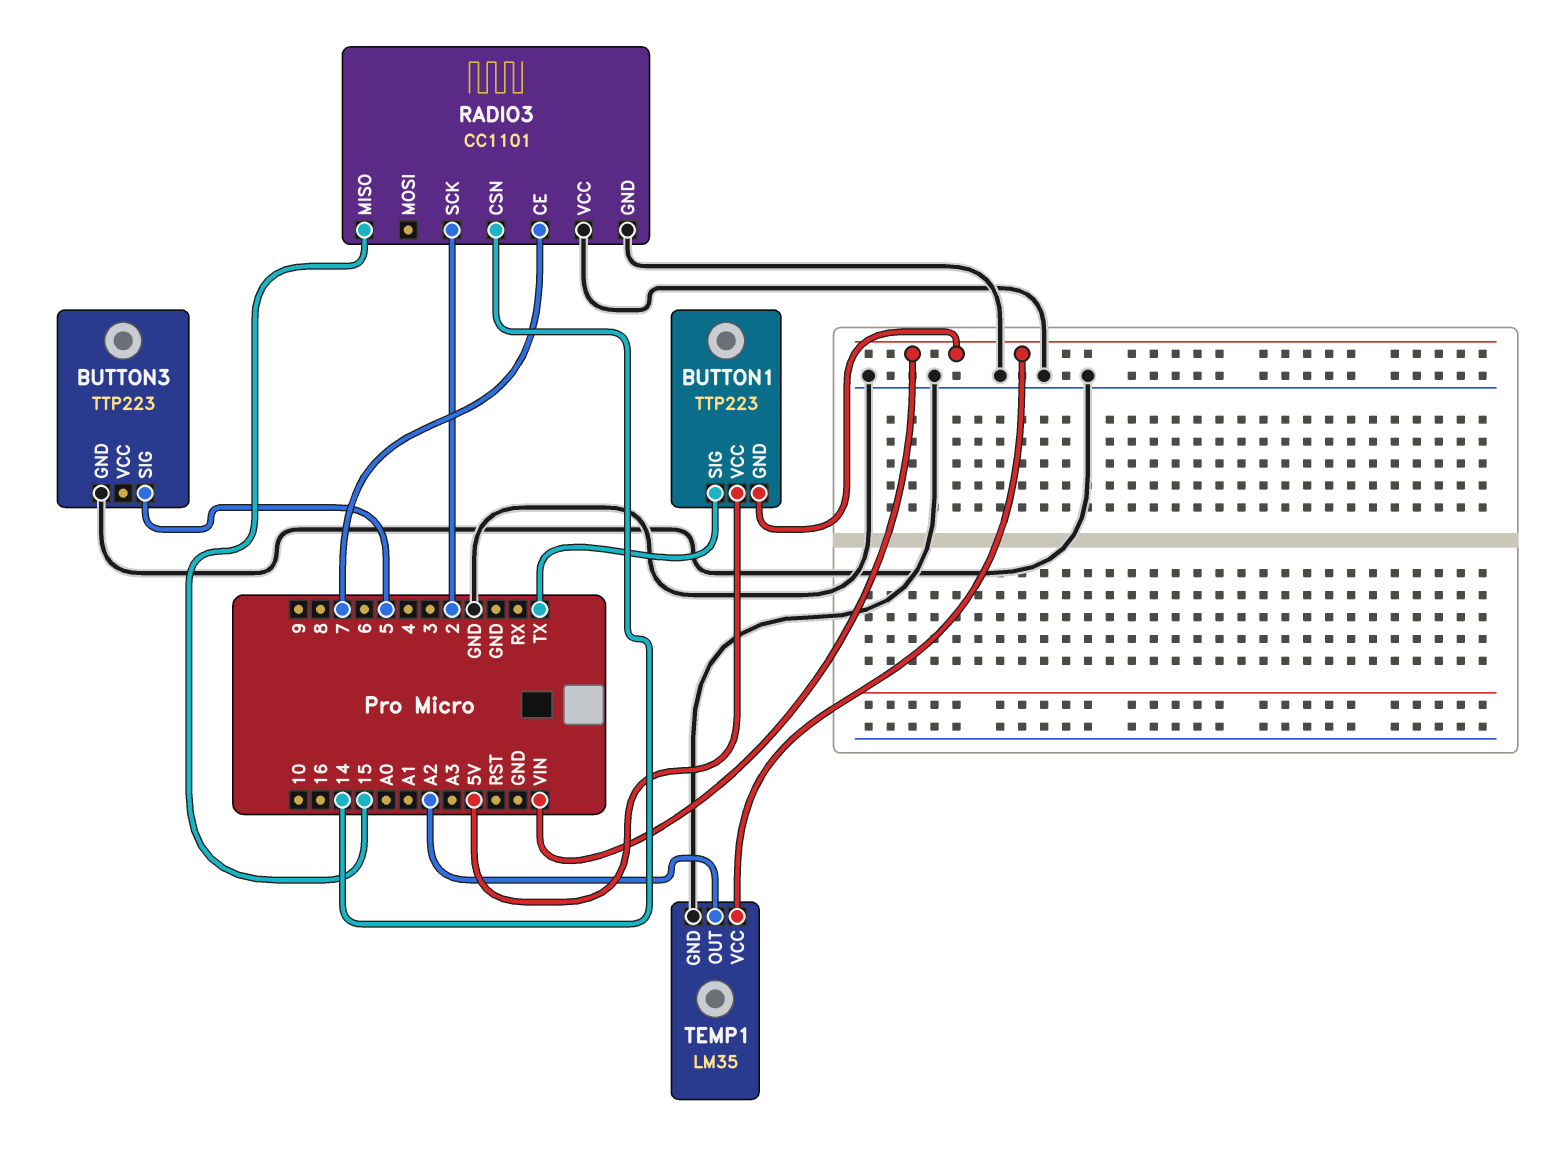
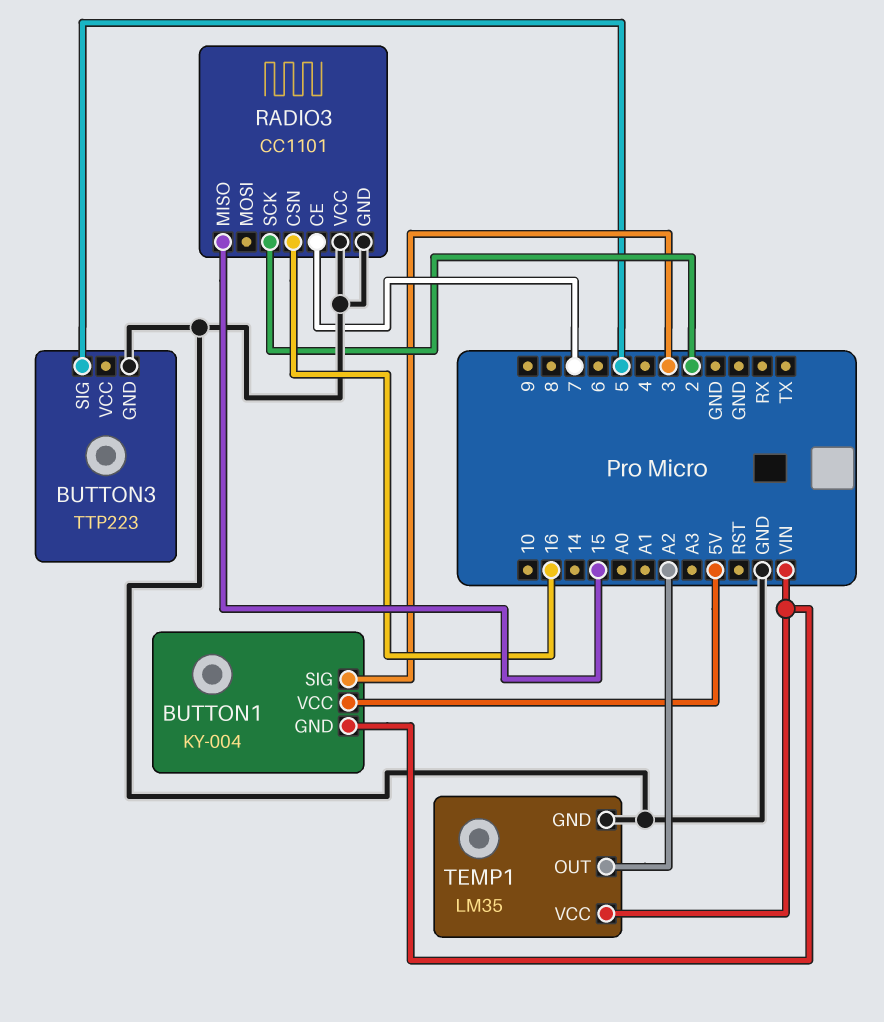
BUTTON1: TTP223 -> KY-004
BUTTON1 pin SIG: TX -> 3
RADIO3 pin CSN: 14 -> 16

